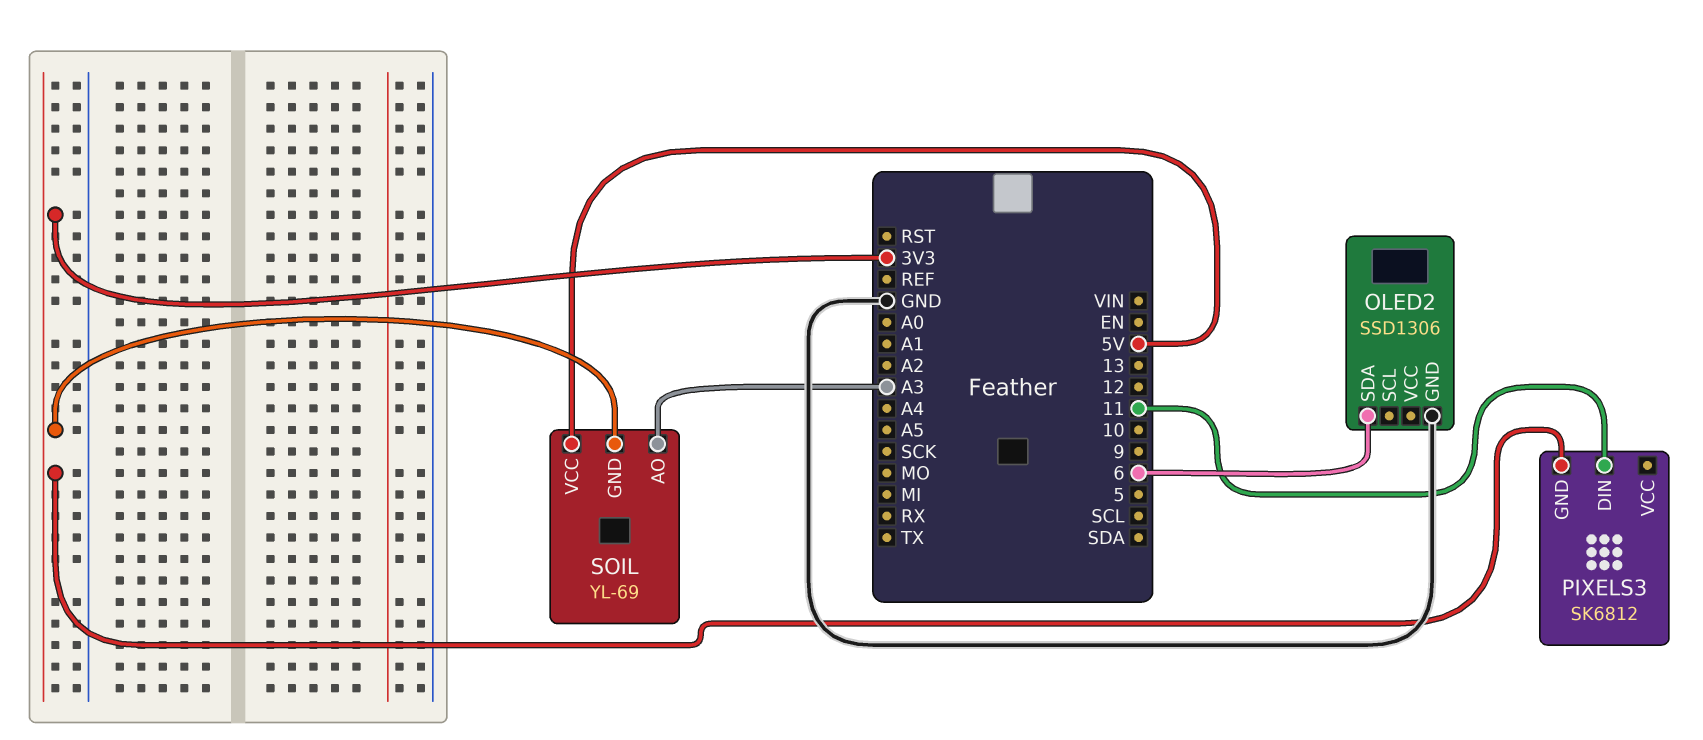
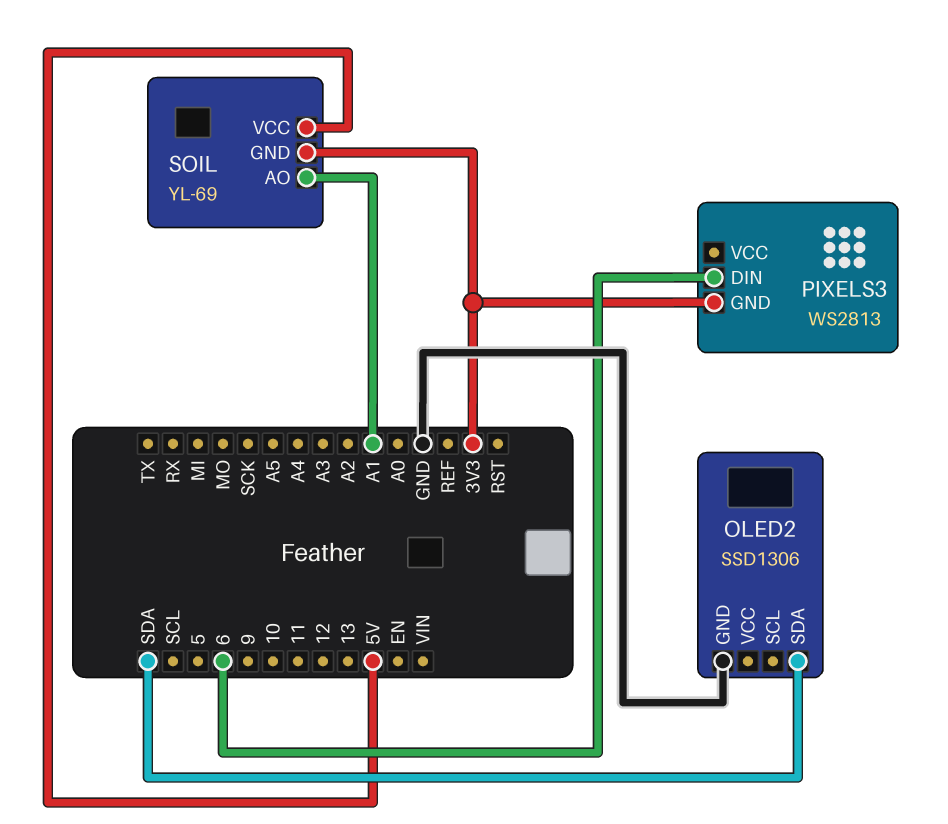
OLED2 pin SDA: 6 -> SDA
PIXELS3: SK6812 -> WS2813
PIXELS3 pin DIN: 11 -> 6
SOIL pin AO: A3 -> A1

